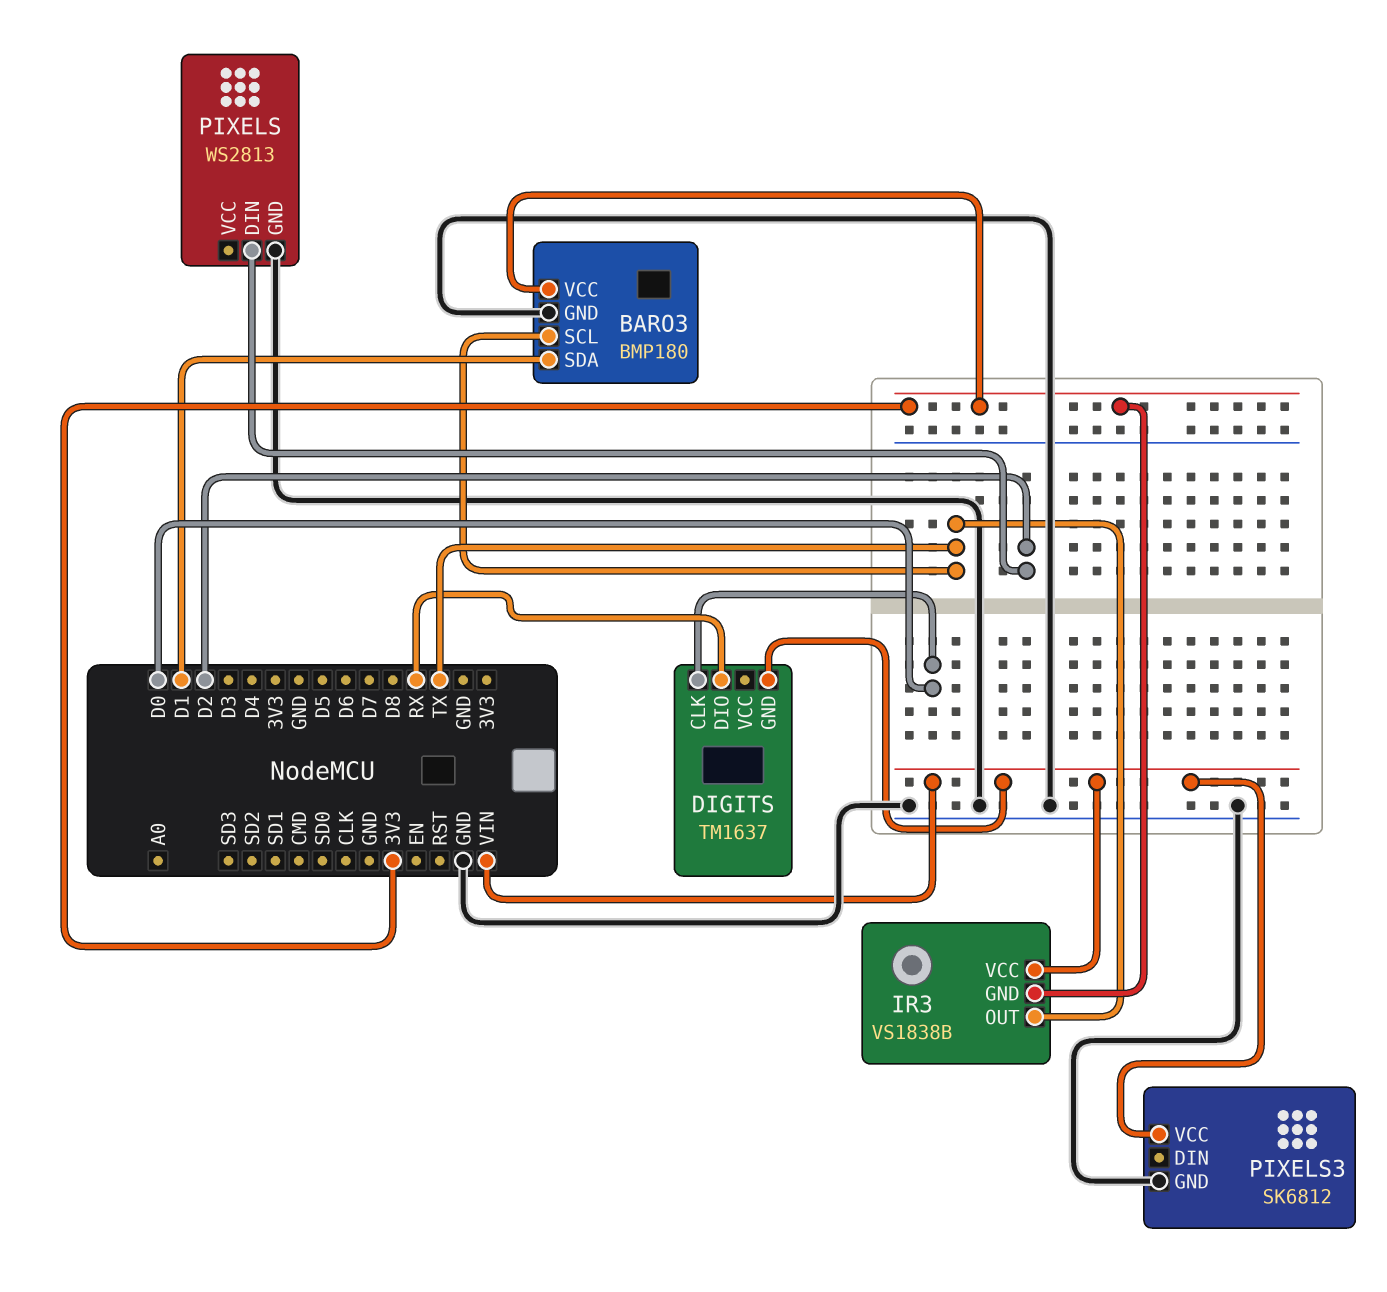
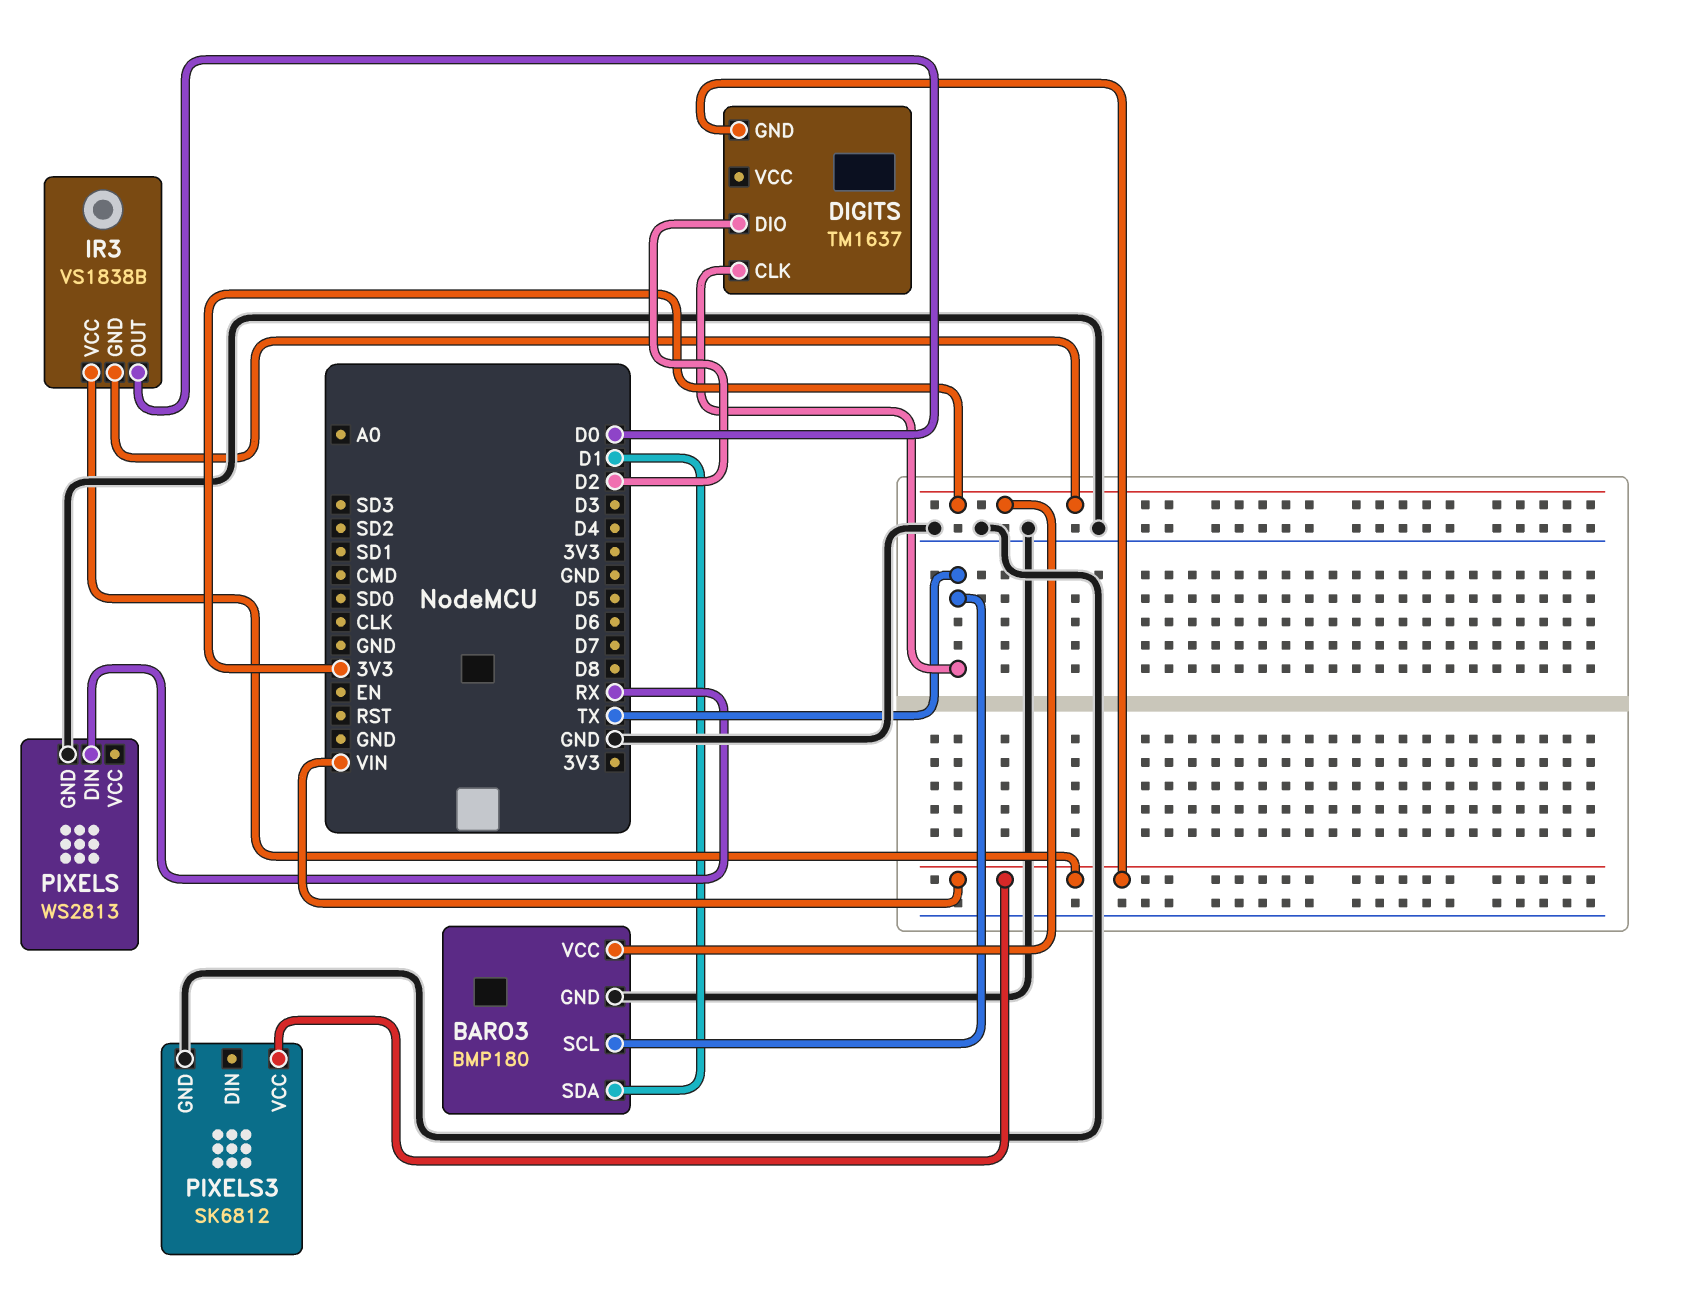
DIGITS pin CLK: D0 -> TX
DIGITS pin DIO: RX -> D2
IR3 pin OUT: TX -> D0
PIXELS pin DIN: D2 -> RX

